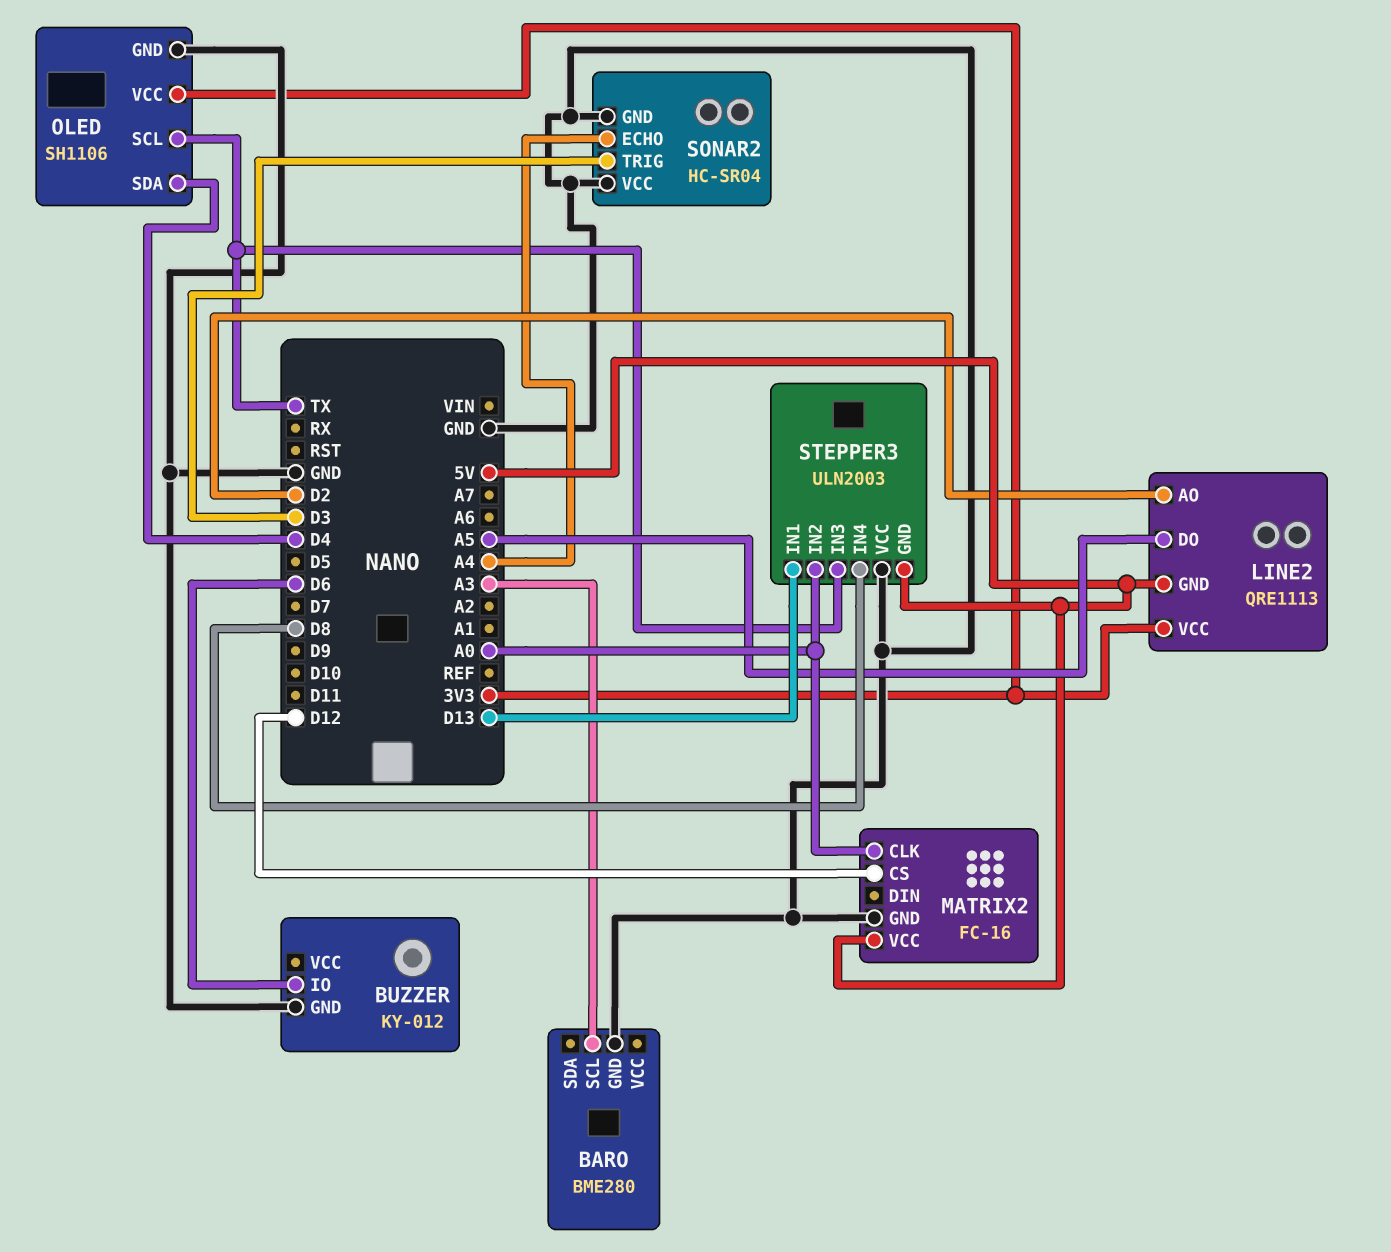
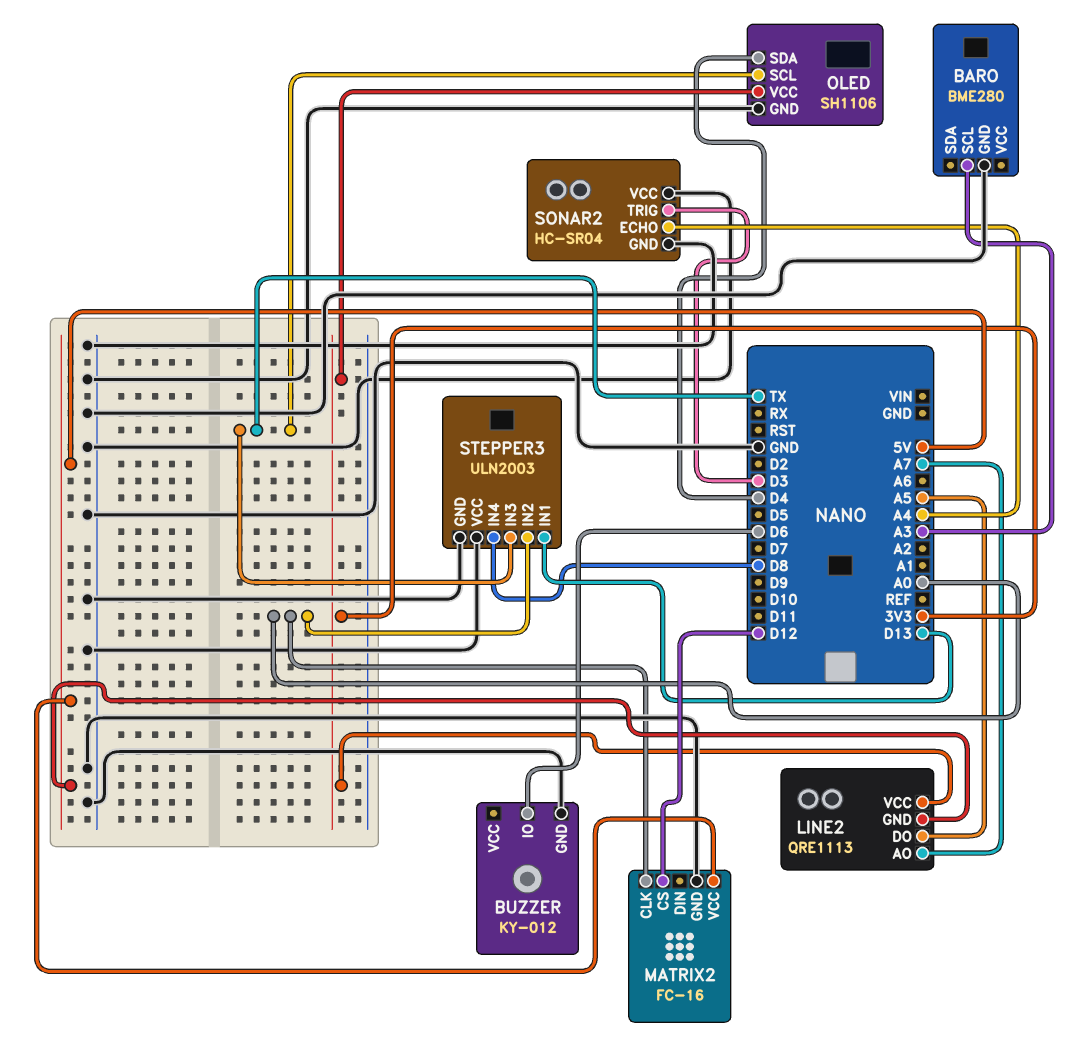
LINE2 pin AO: D2 -> A7
STEPPER3 pin GND: 5V -> GND

